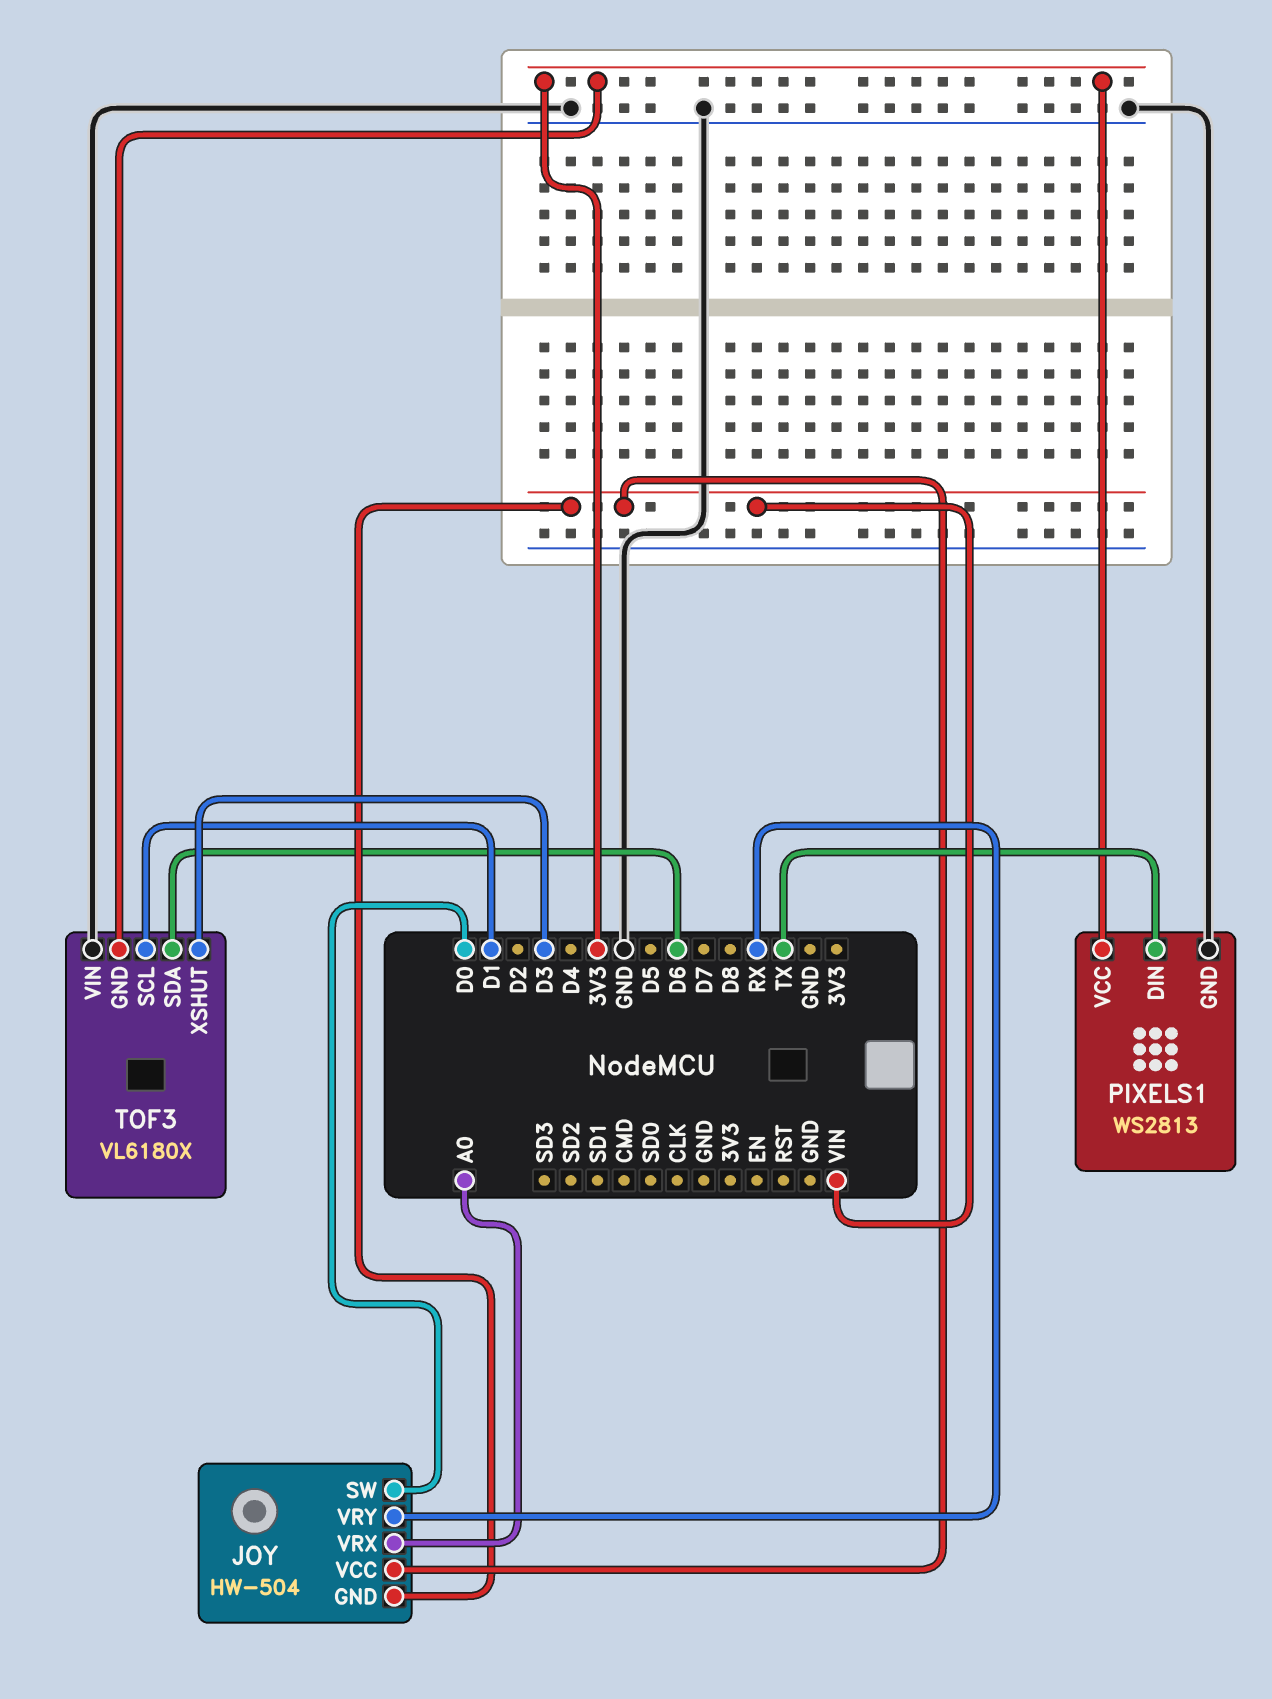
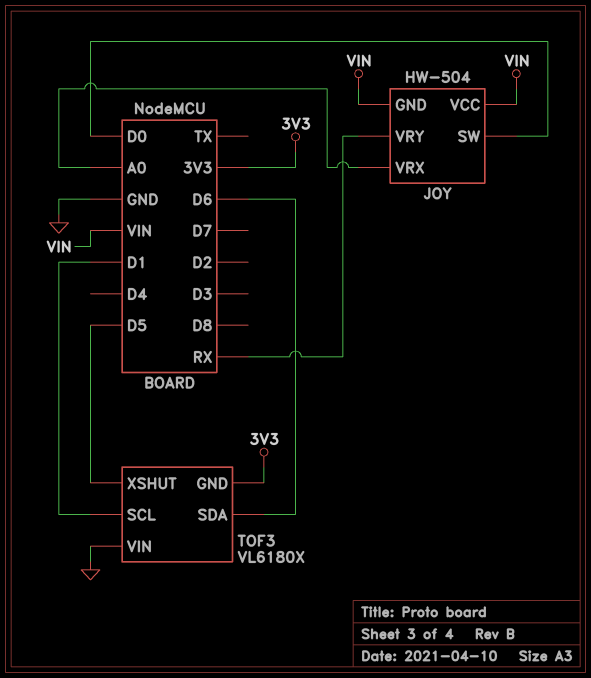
PIXELS1: WS2813 -> none
PIXELS1 pin DIN: TX -> none
PIXELS1 pin GND: GND -> none
PIXELS1 pin VCC: 3V3 -> none
TOF3 pin XSHUT: D3 -> D5

